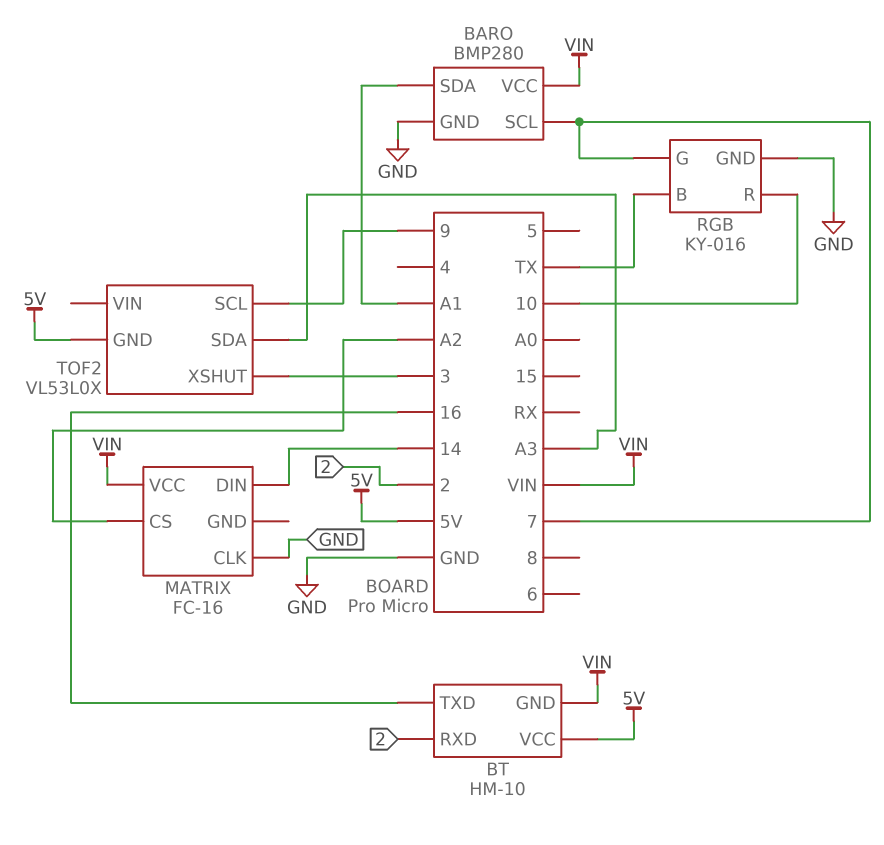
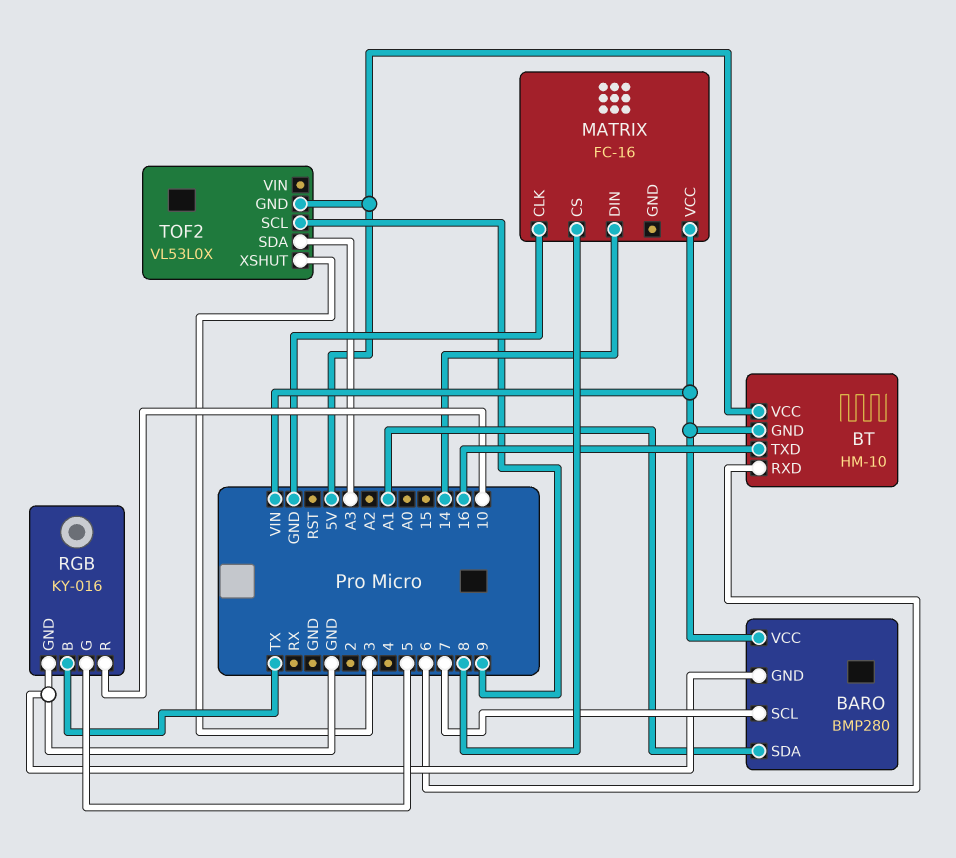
BT pin RXD: 2 -> 6
MATRIX pin CS: A2 -> 8
RGB pin G: 7 -> 5

